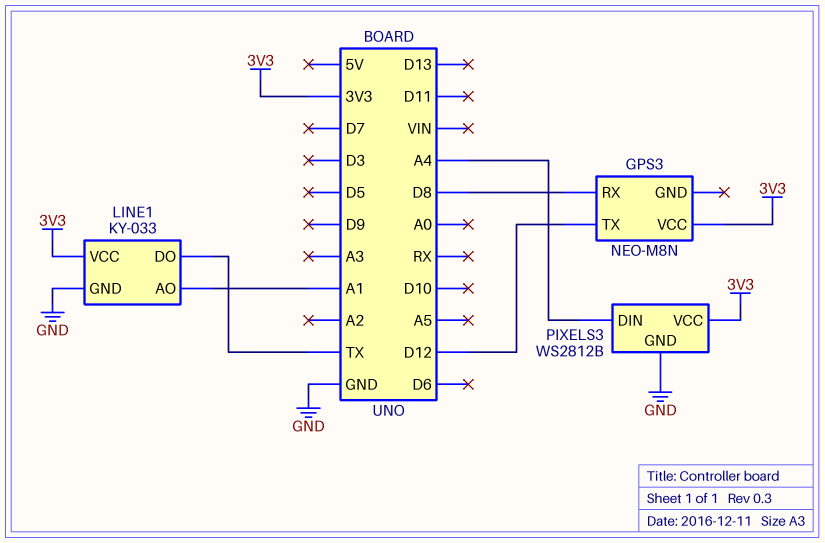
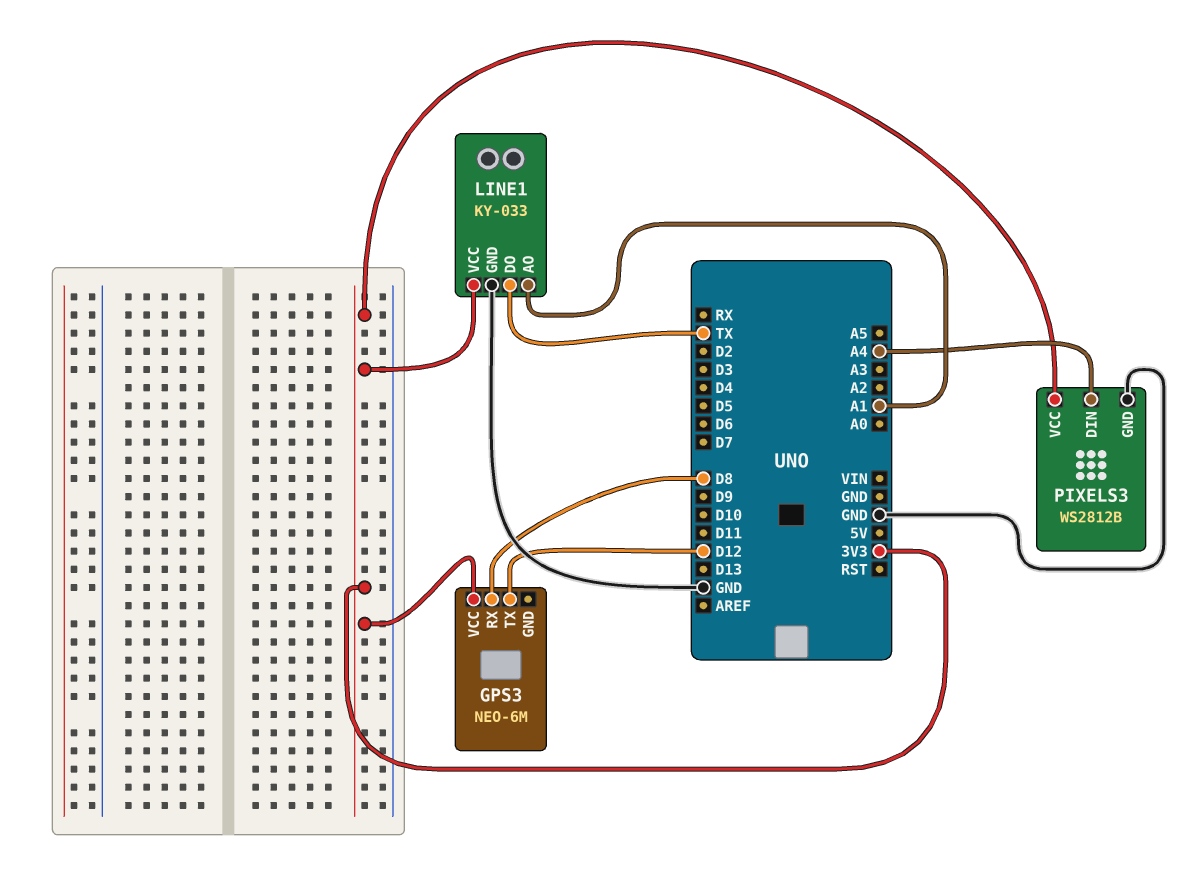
GPS3: NEO-M8N -> NEO-6M

